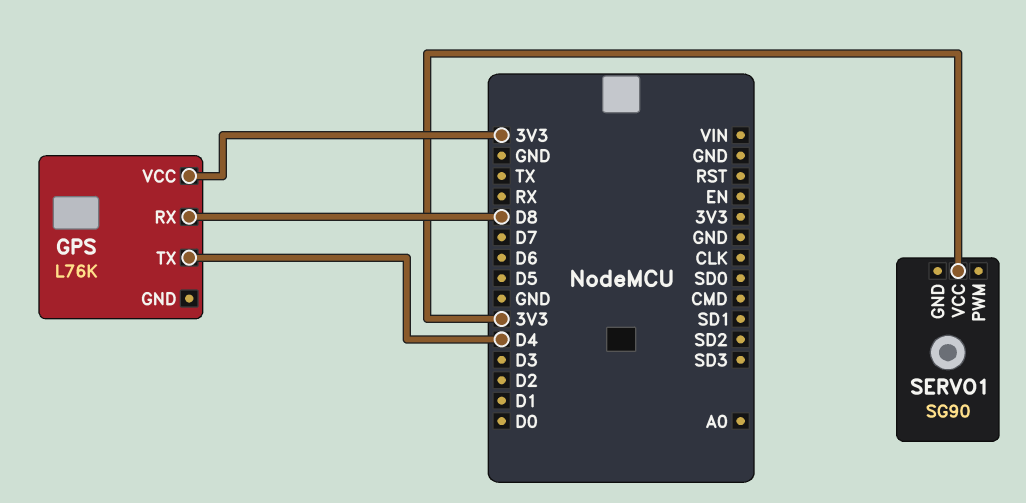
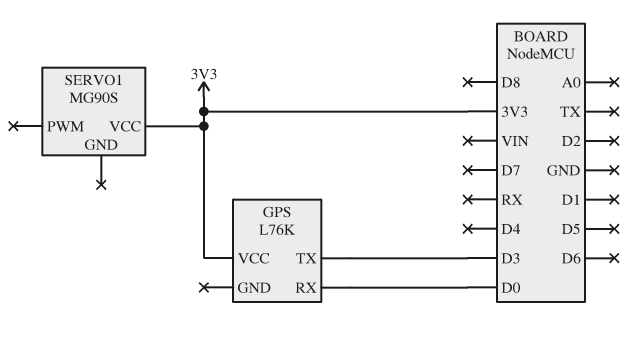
GPS pin RX: D8 -> D0
GPS pin TX: D4 -> D3
SERVO1: SG90 -> MG90S

